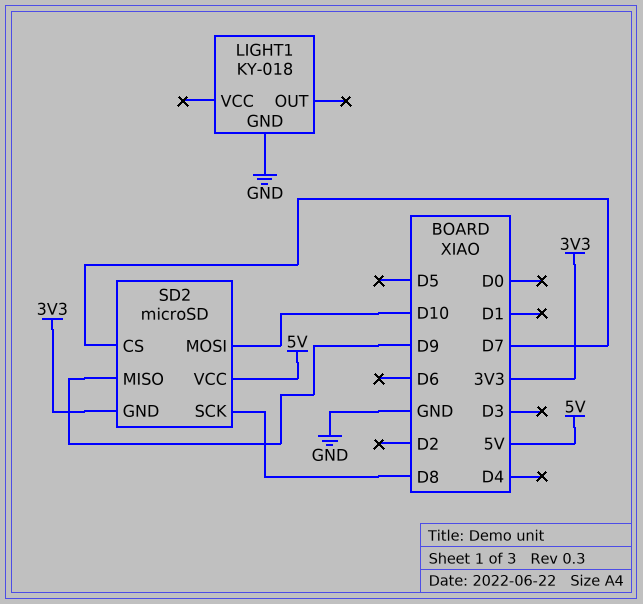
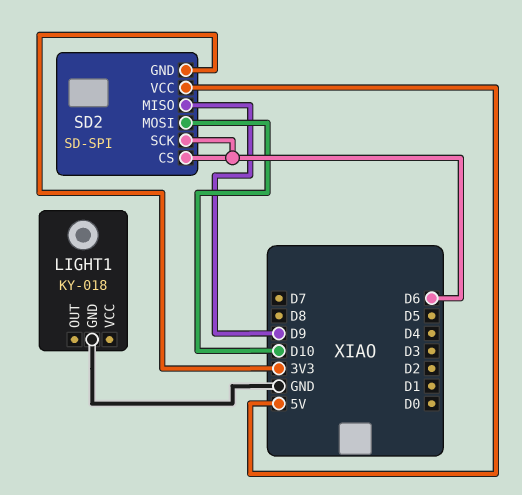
SD2: microSD -> SD-SPI
SD2 pin CS: D7 -> D6
SD2 pin SCK: D8 -> D6

